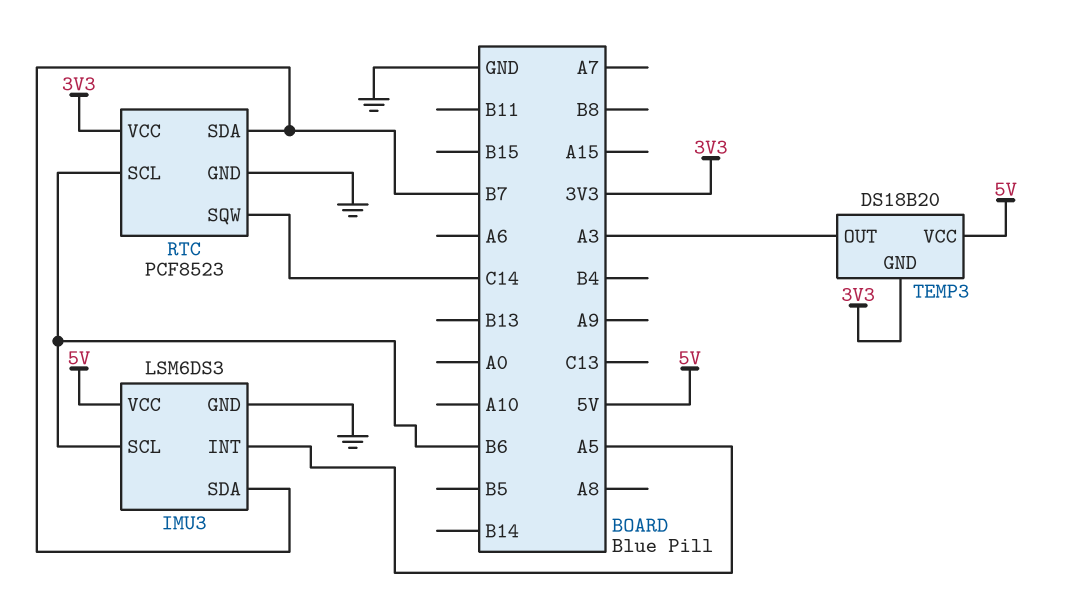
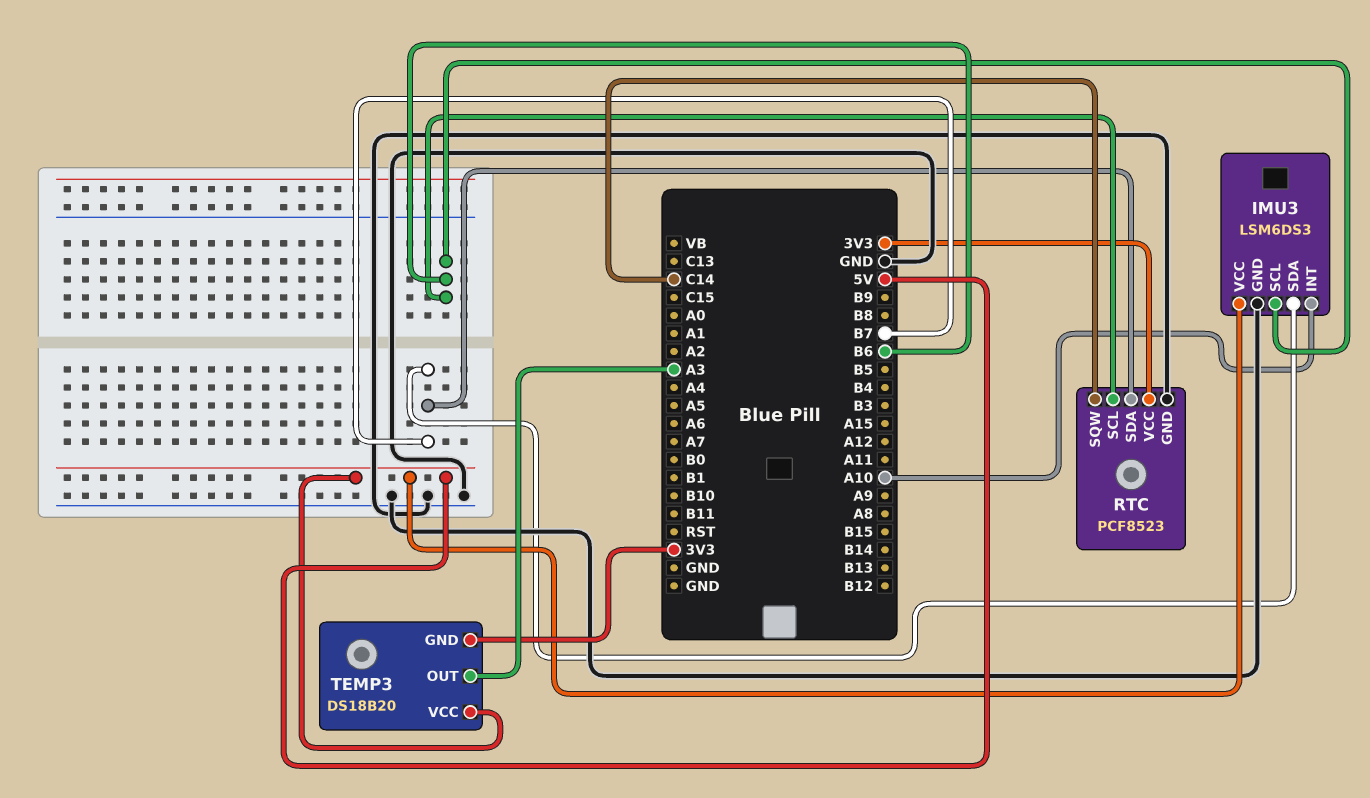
IMU3 pin INT: A5 -> A10

